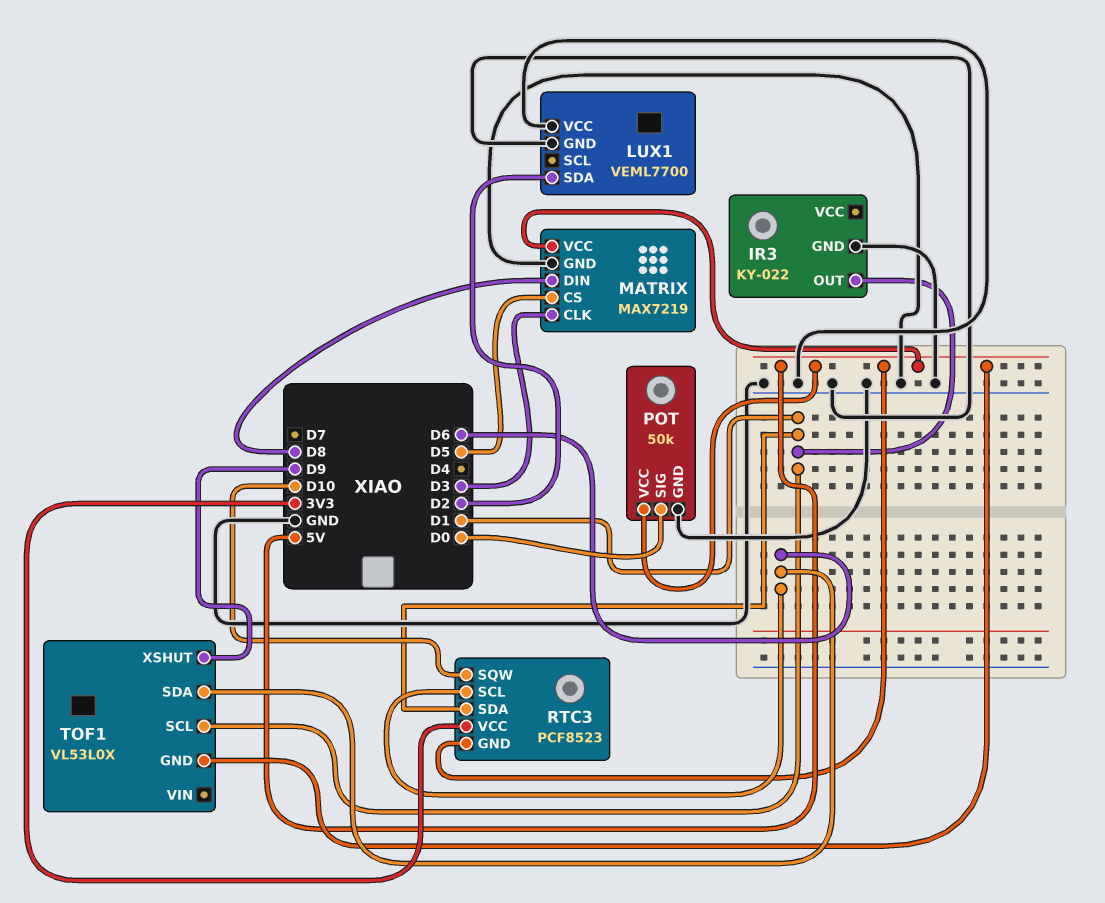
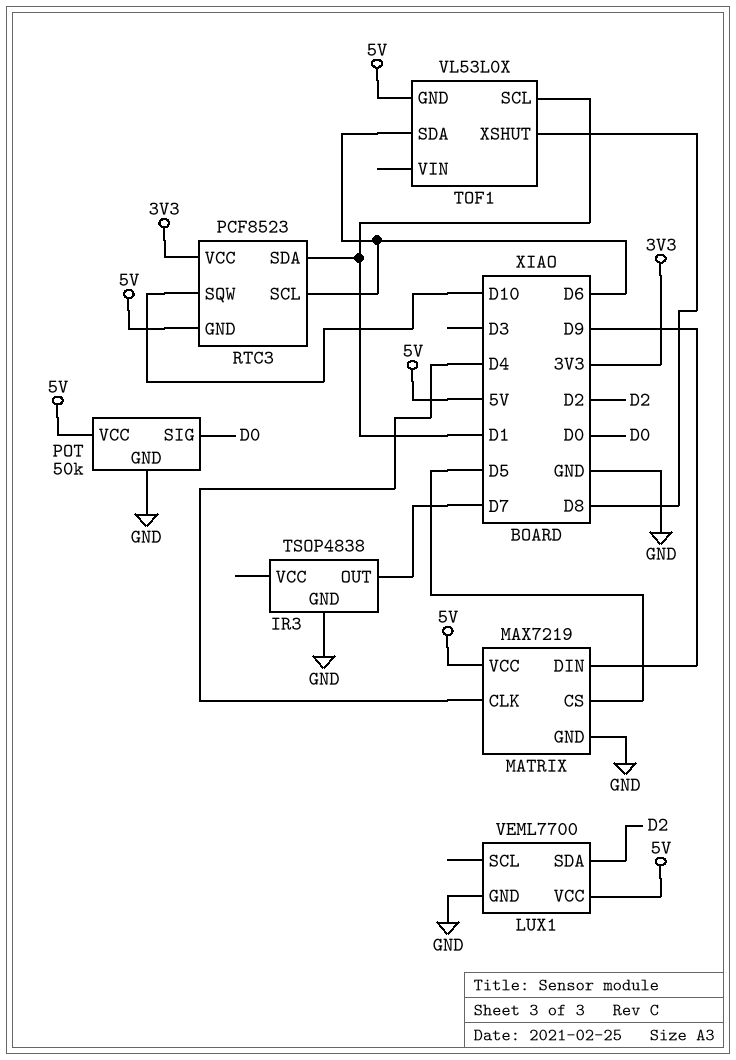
IR3: KY-022 -> TSOP4838
IR3 pin OUT: D1 -> D7
LUX1 pin VCC: GND -> 5V
MATRIX pin CLK: D3 -> D4
MATRIX pin DIN: D8 -> D9
TOF1 pin XSHUT: D9 -> D8

